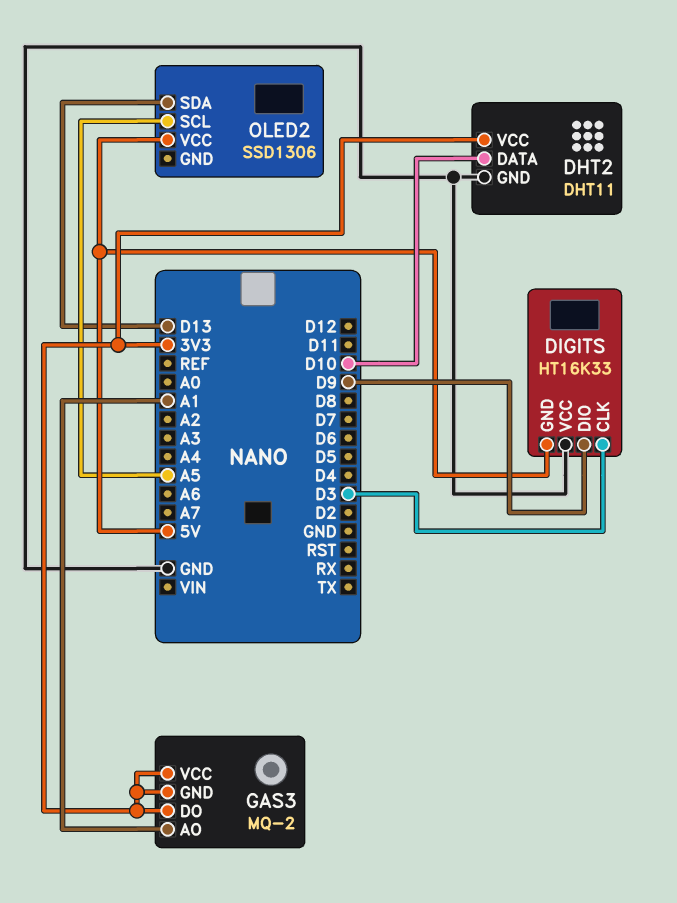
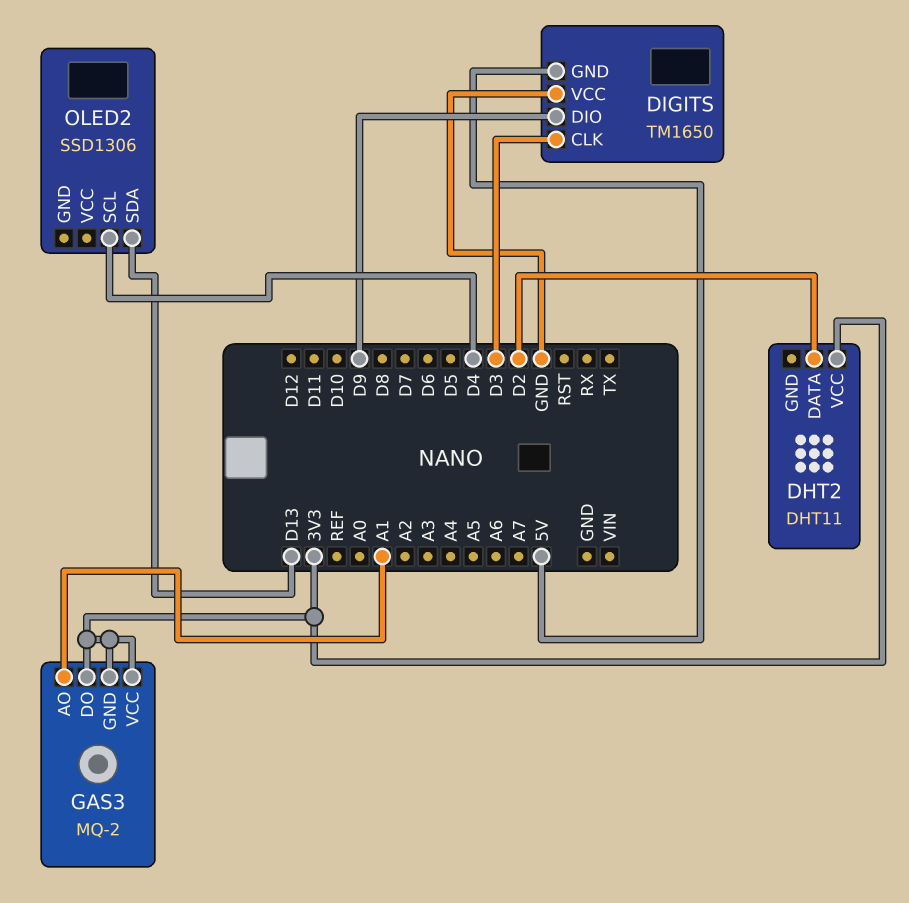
DHT2 pin DATA: D10 -> D2
DHT2 pin GND: GND -> none
DIGITS: HT16K33 -> TM1650
OLED2 pin SCL: A5 -> D4
OLED2 pin VCC: 5V -> none

